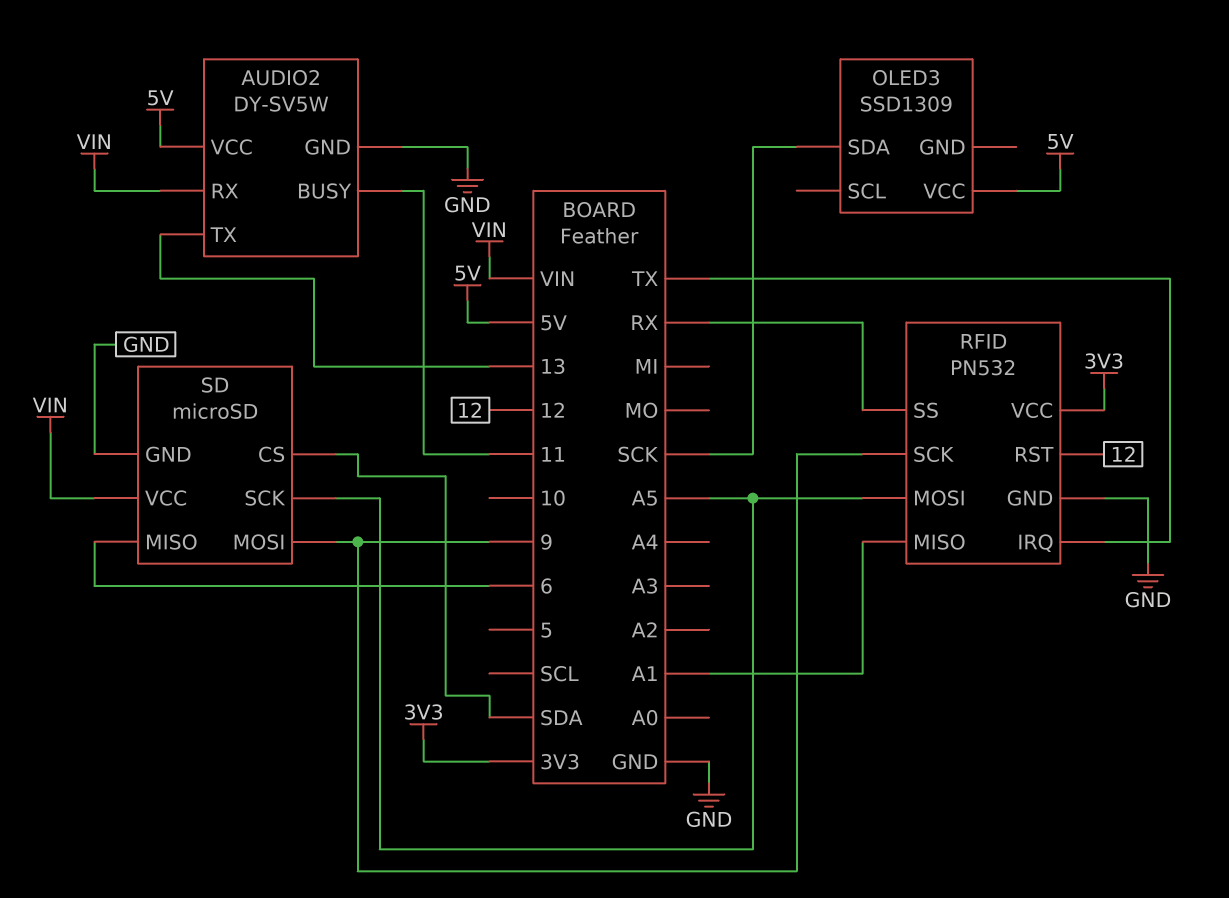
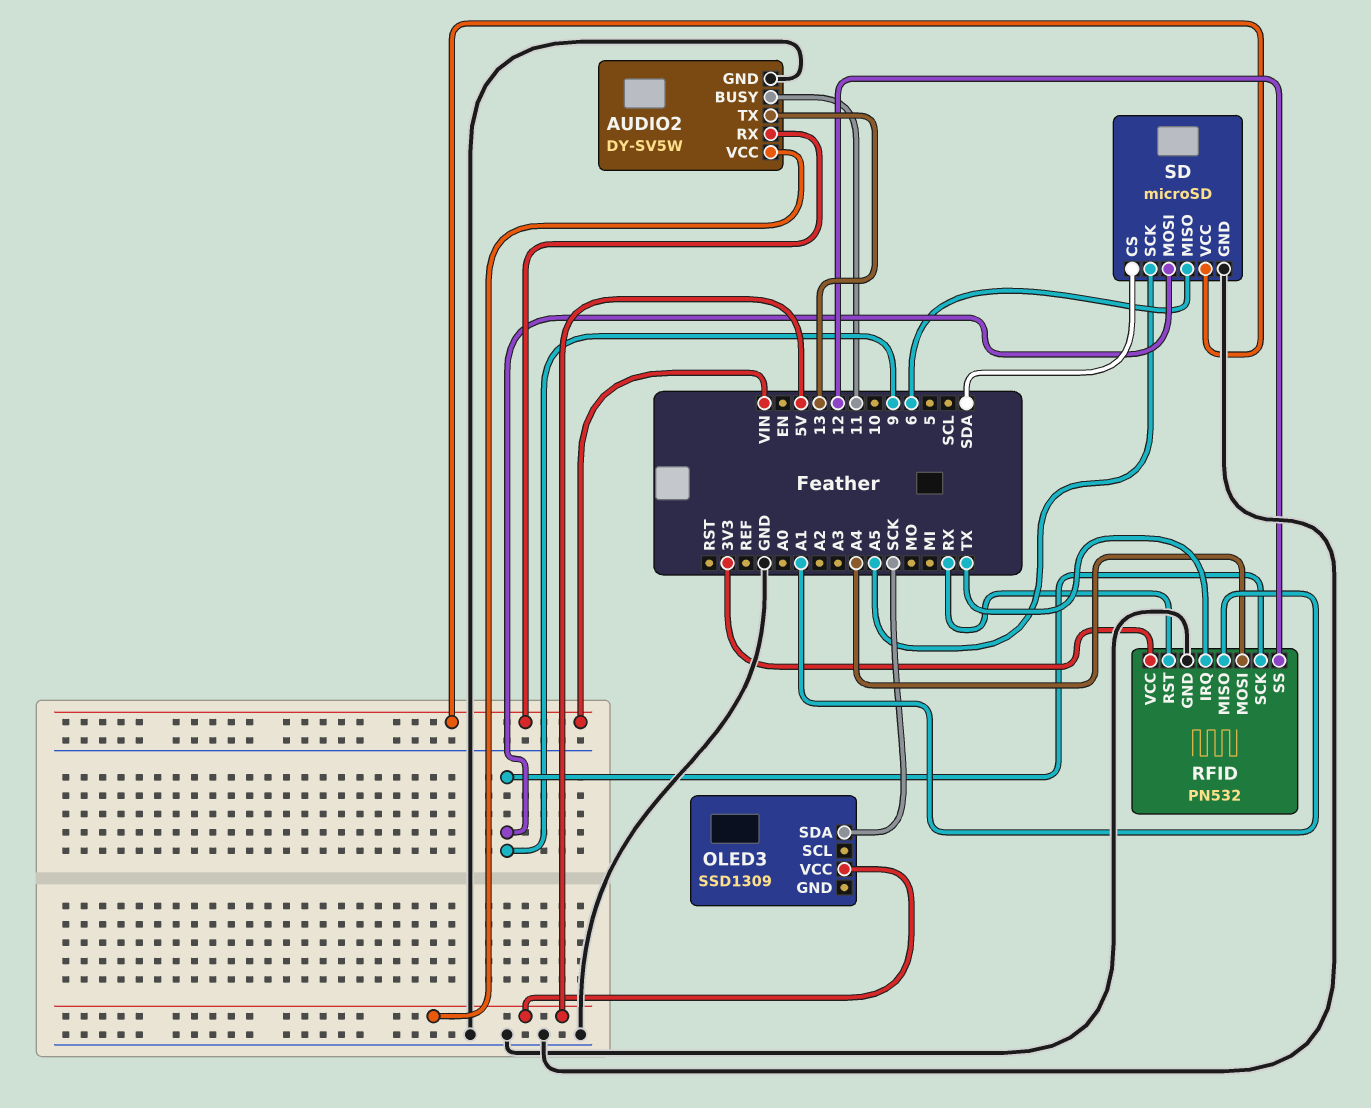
RFID pin MOSI: A5 -> A4
RFID pin RST: 12 -> RX
RFID pin SS: RX -> 12

